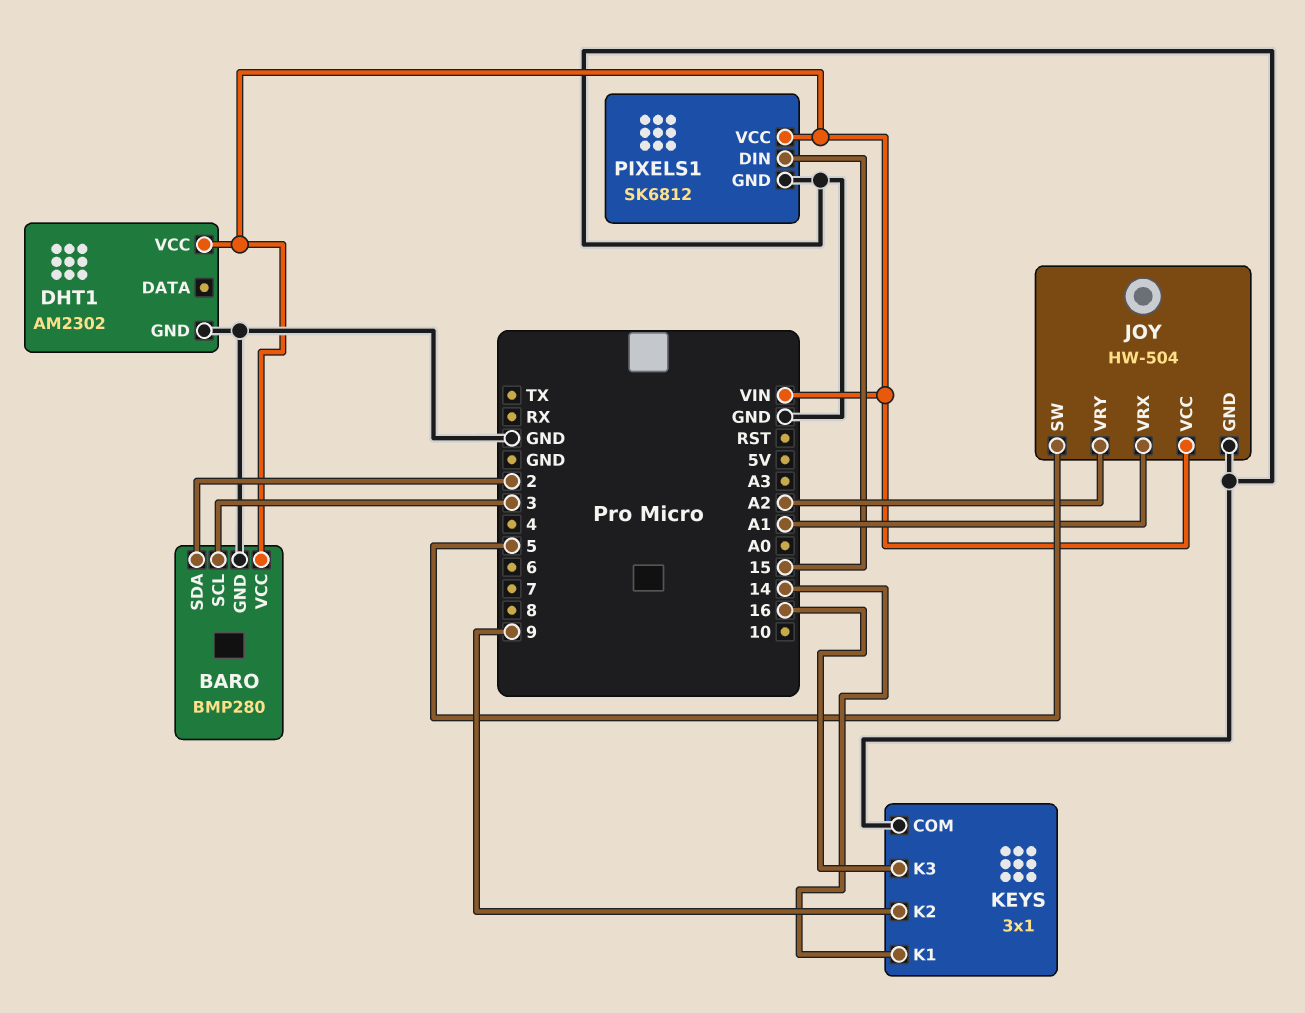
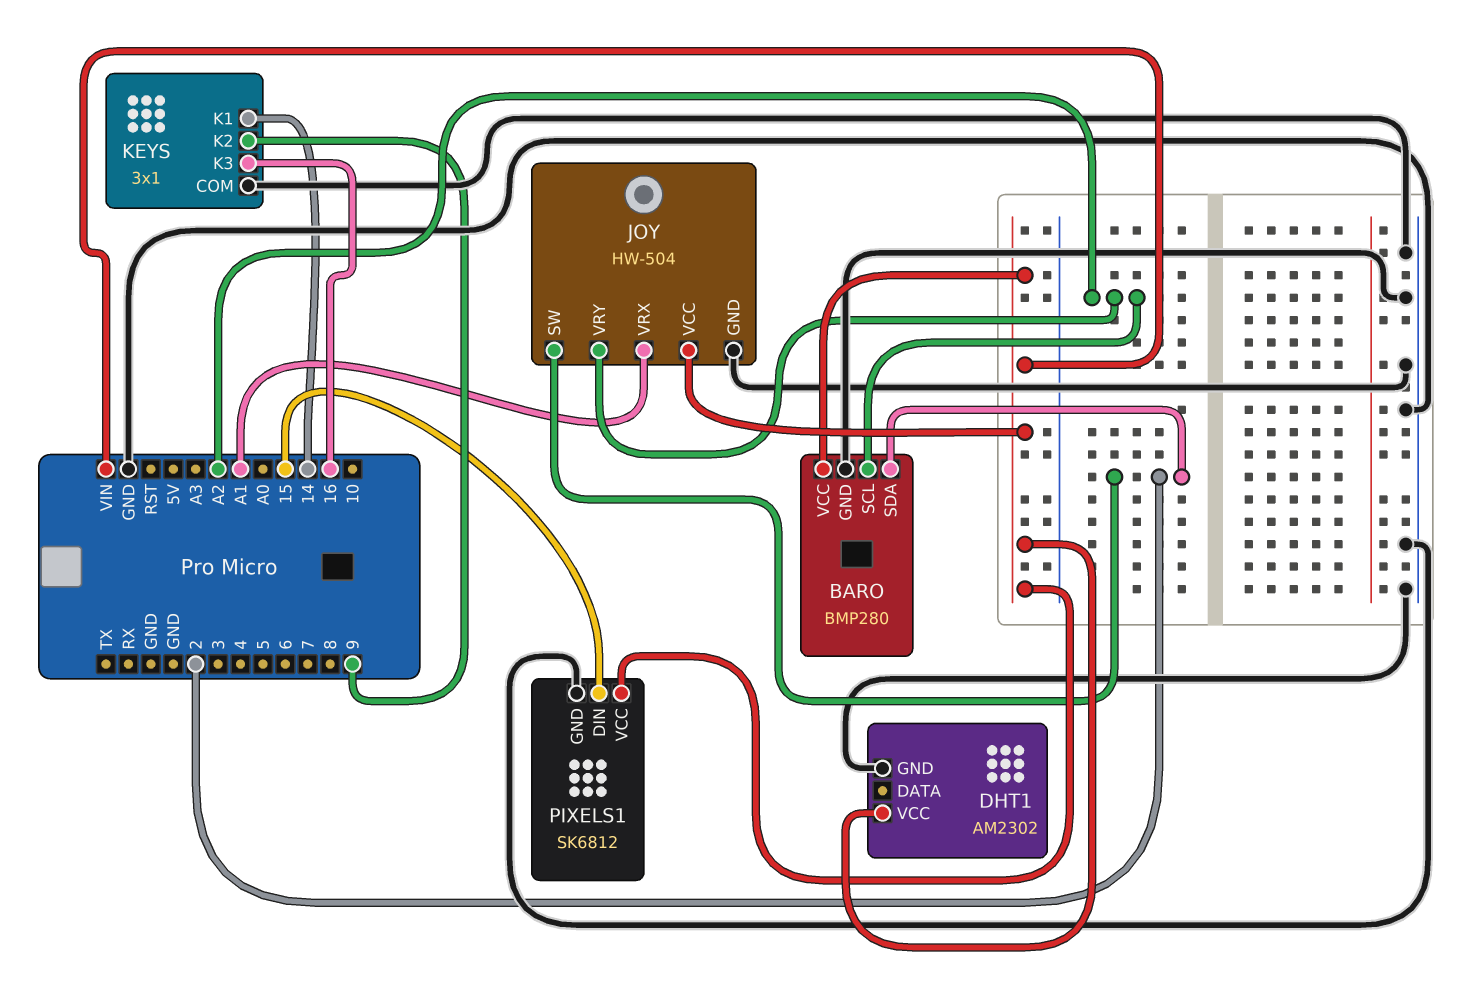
BARO pin SCL: 3 -> A2
JOY pin SW: 5 -> 2

